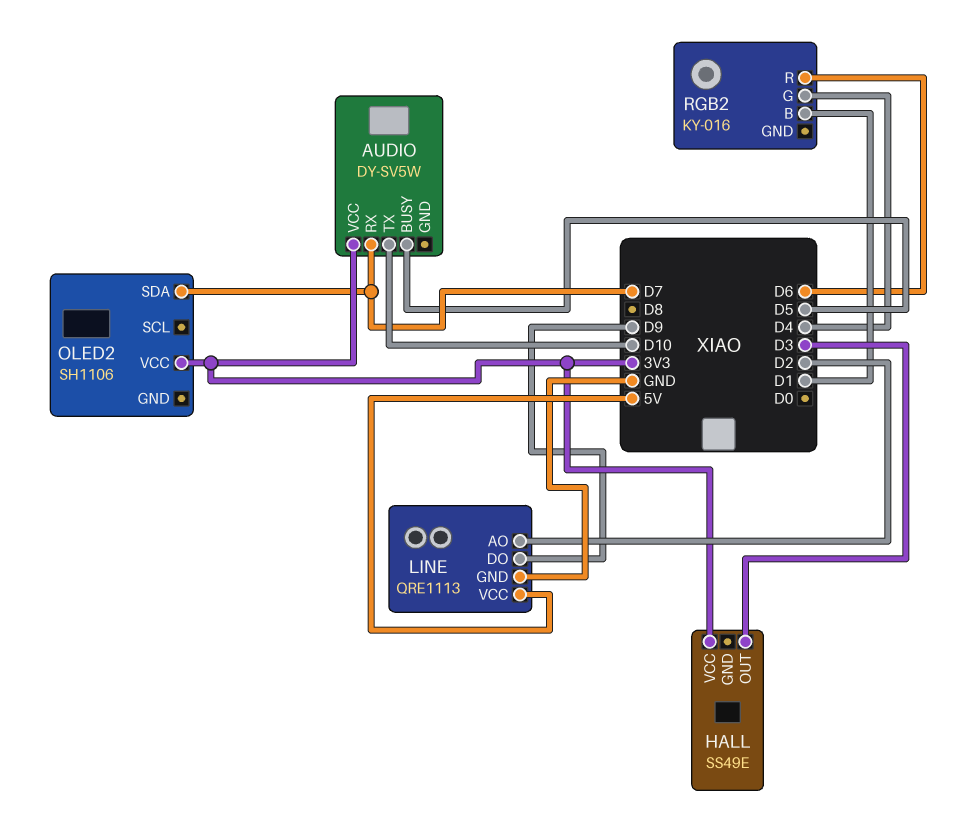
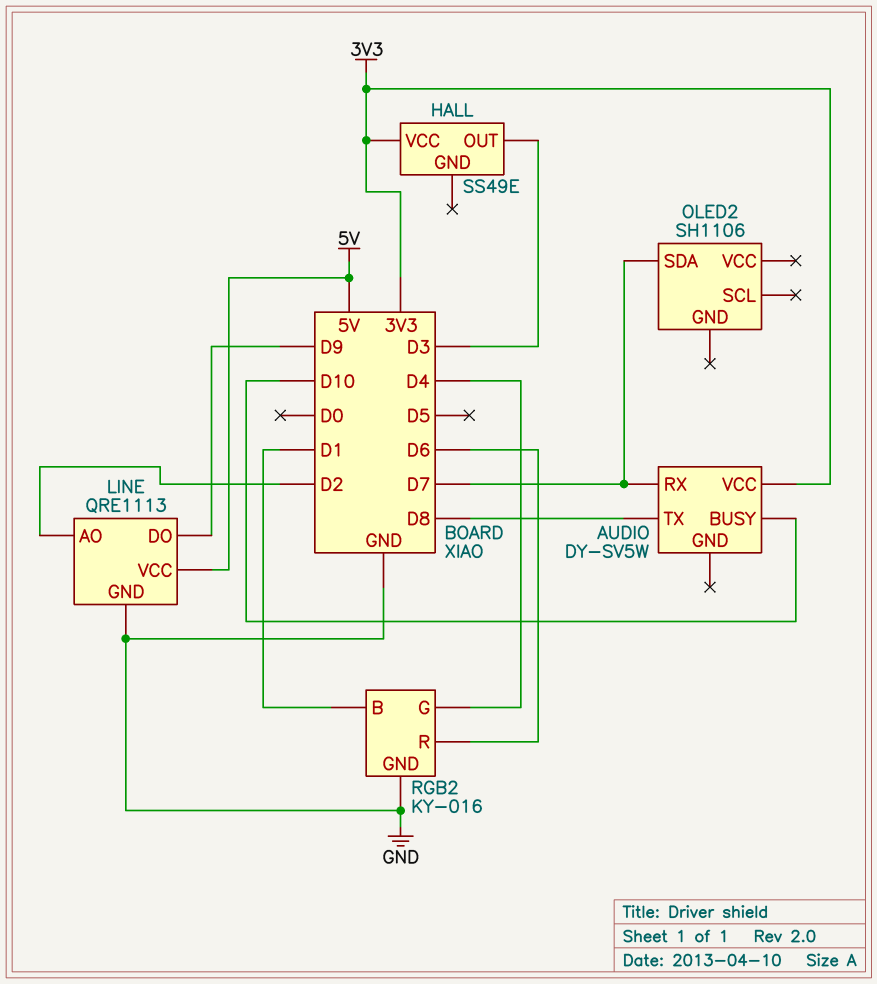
AUDIO pin BUSY: D5 -> D10
AUDIO pin TX: D10 -> D8
OLED2 pin VCC: 3V3 -> none
RGB2 pin GND: none -> GND

